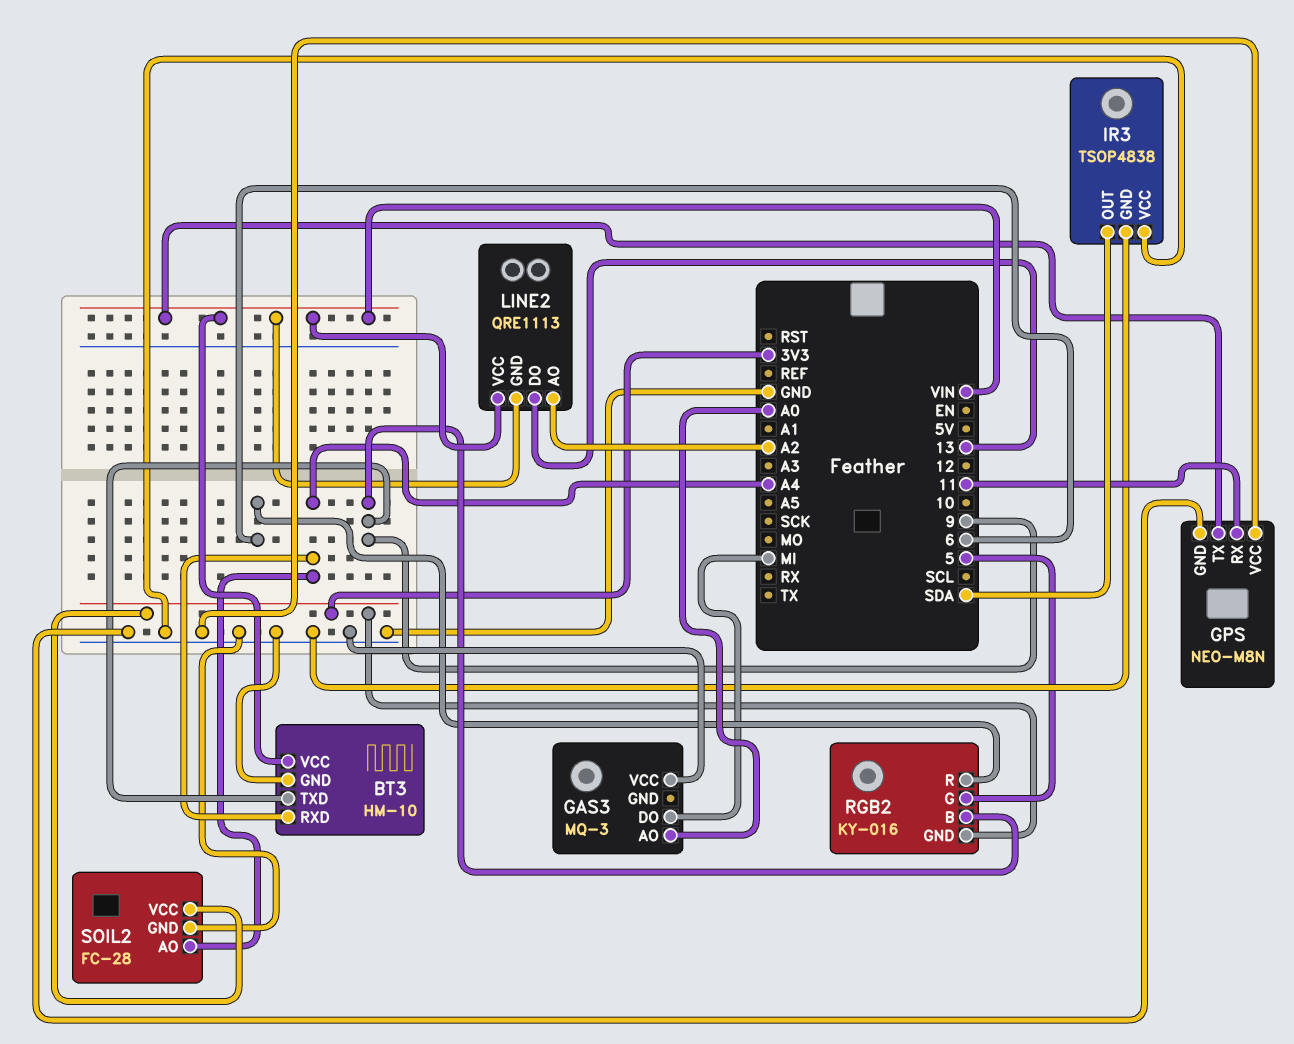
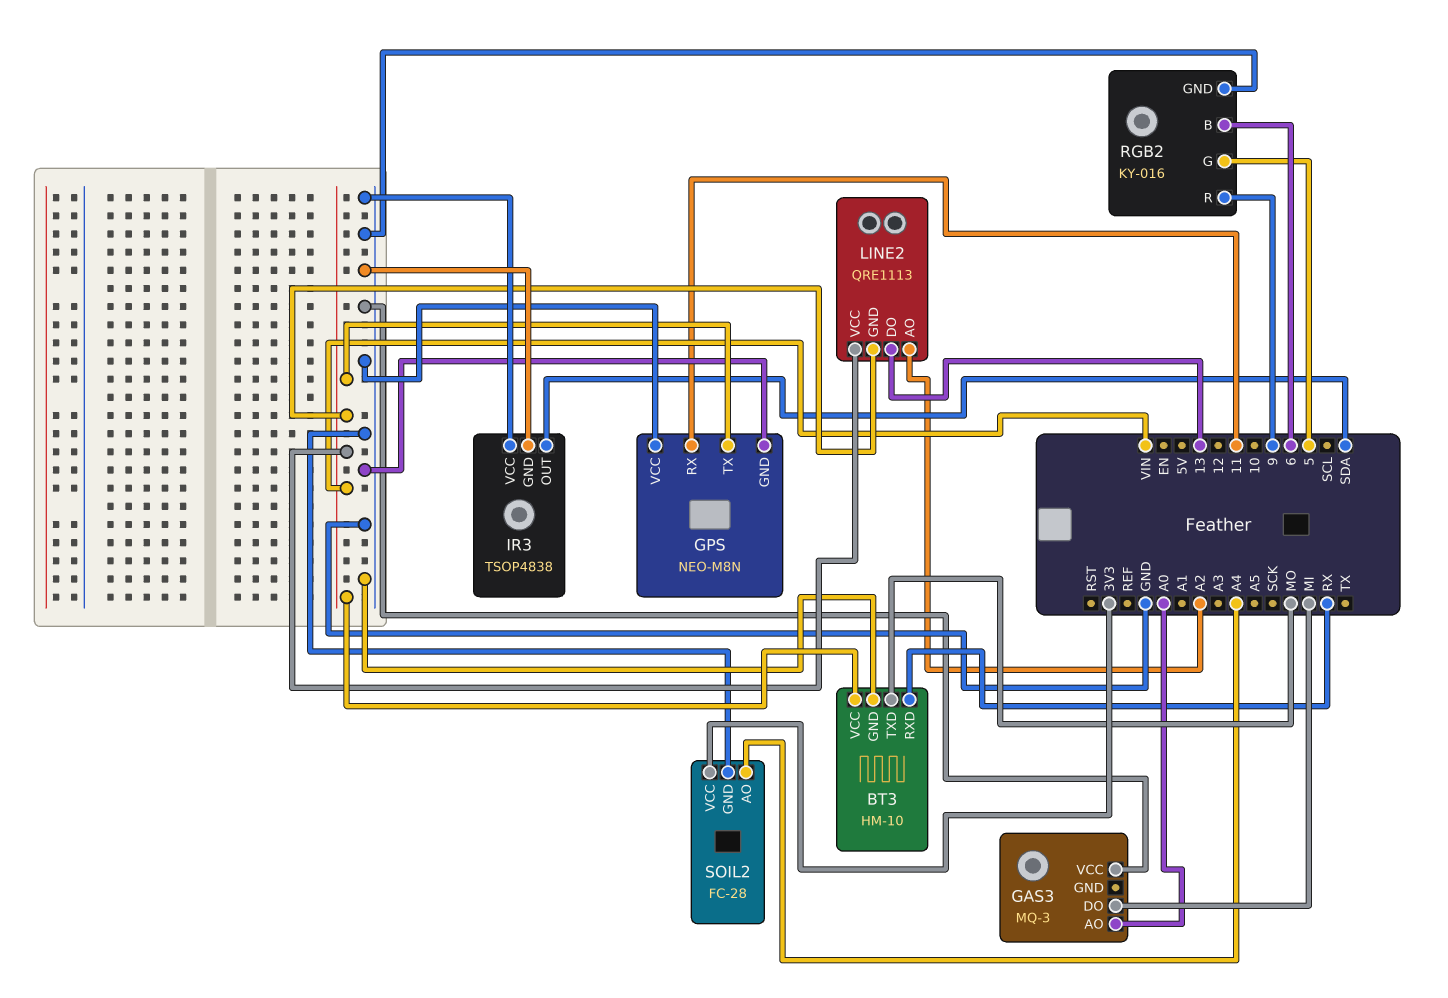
BT3 pin RXD: A4 -> RX
BT3 pin TXD: 9 -> MO
RGB2 pin B: 9 -> 6
RGB2 pin GND: 3V3 -> GND
RGB2 pin R: 6 -> 9

